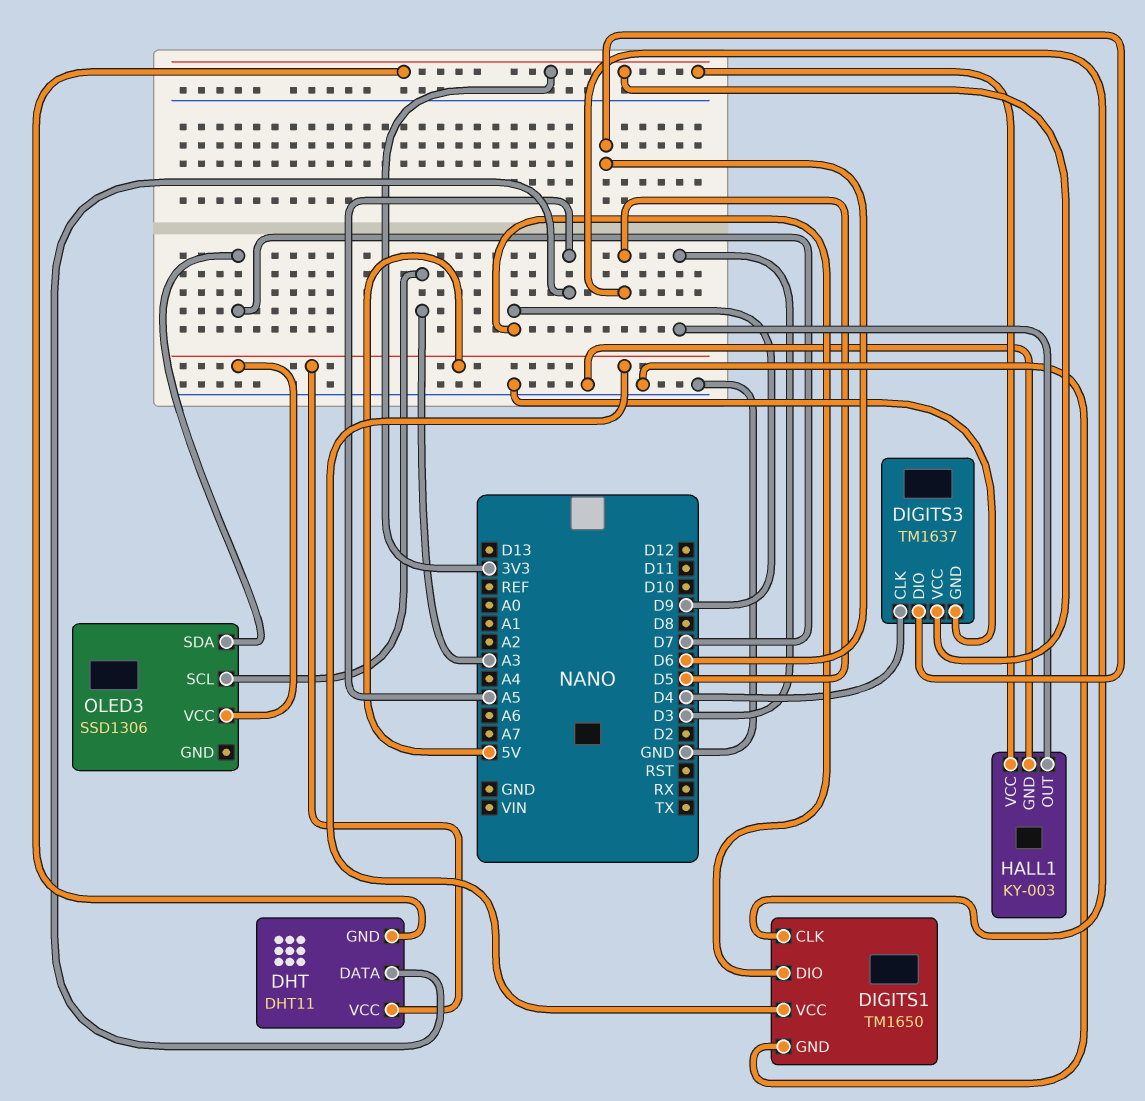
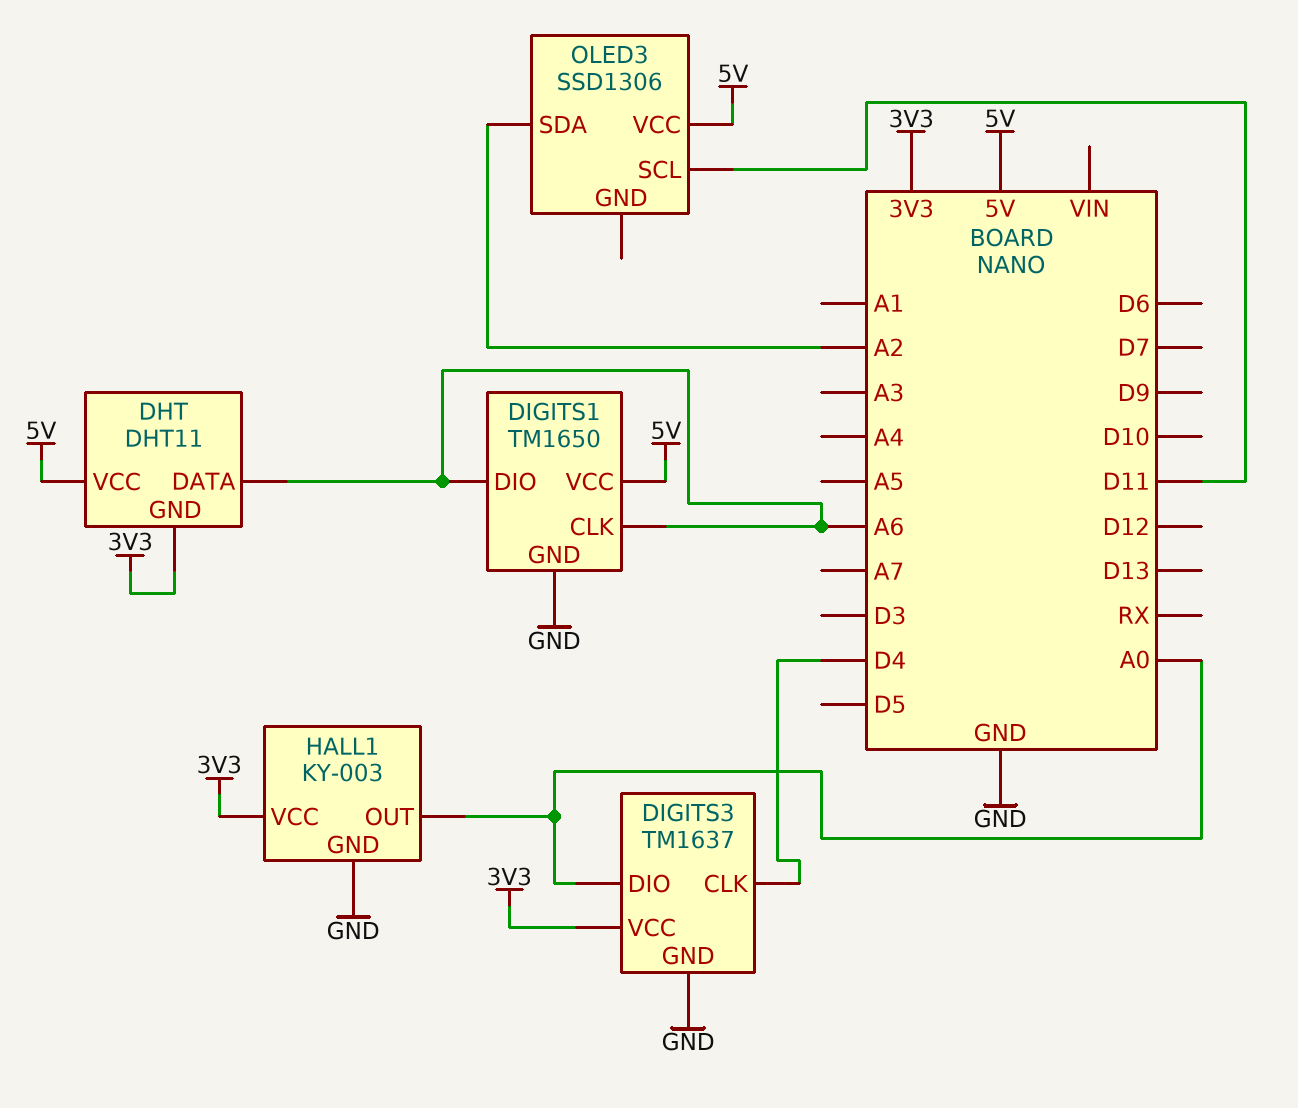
DHT pin DATA: A5 -> A6
DIGITS1 pin CLK: D5 -> A6
DIGITS1 pin DIO: D9 -> A6
DIGITS3 pin DIO: D6 -> A0
HALL1 pin OUT: D3 -> A0
OLED3 pin SCL: A3 -> D11
OLED3 pin SDA: D7 -> A2

